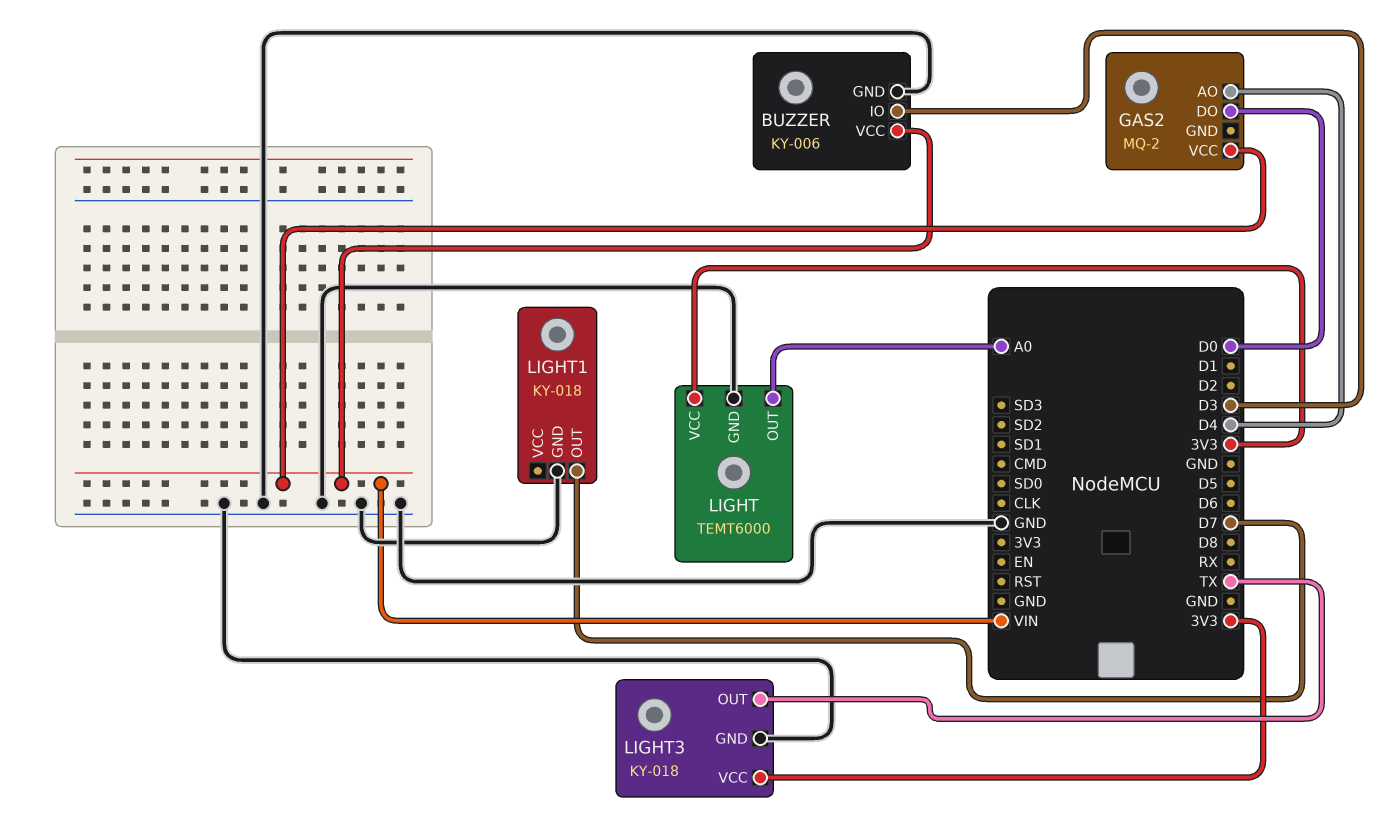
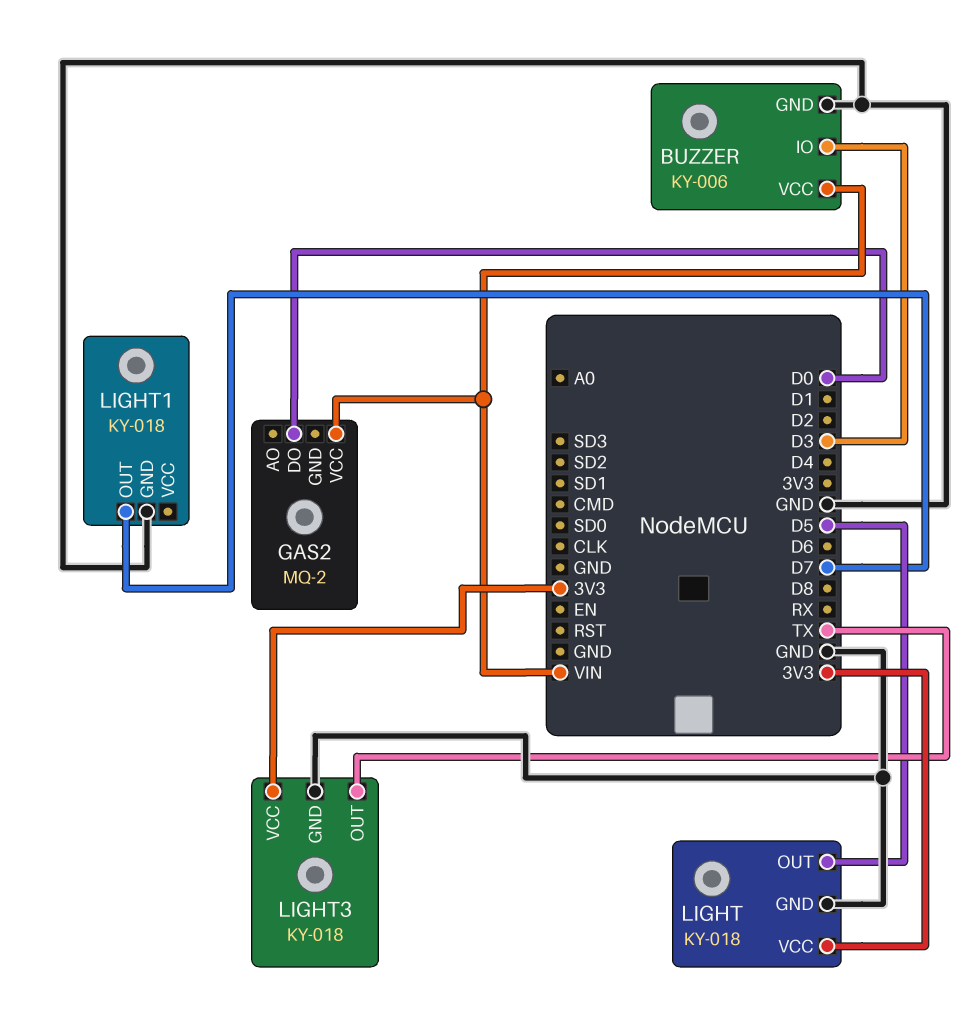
GAS2 pin AO: D4 -> none
LIGHT: TEMT6000 -> KY-018
LIGHT pin OUT: A0 -> D5

